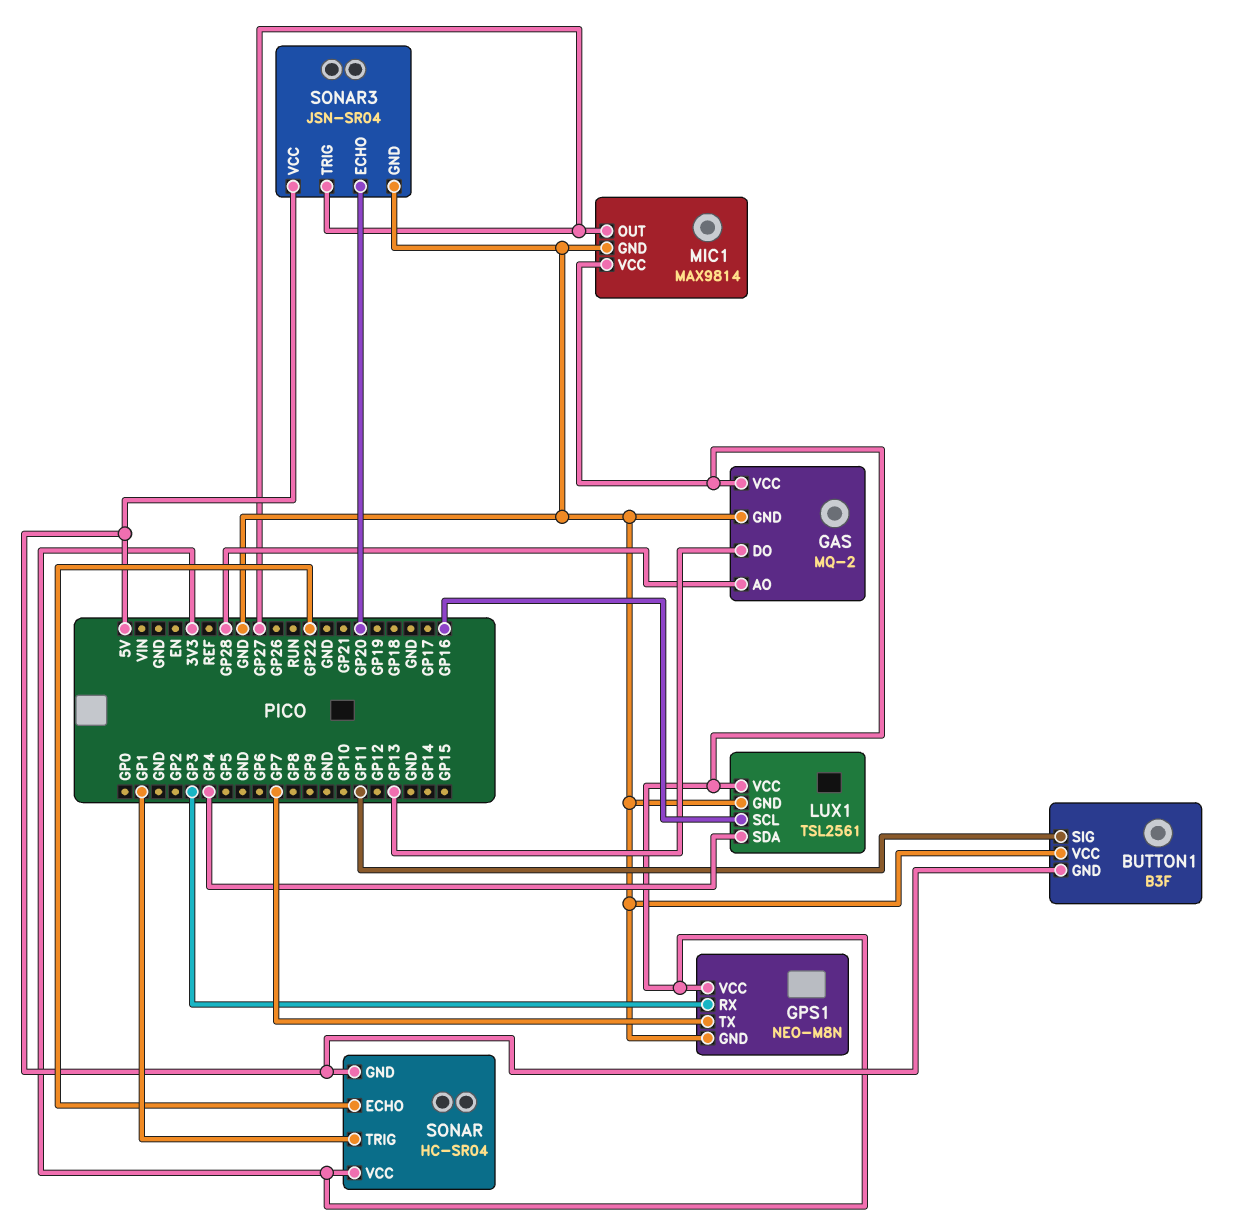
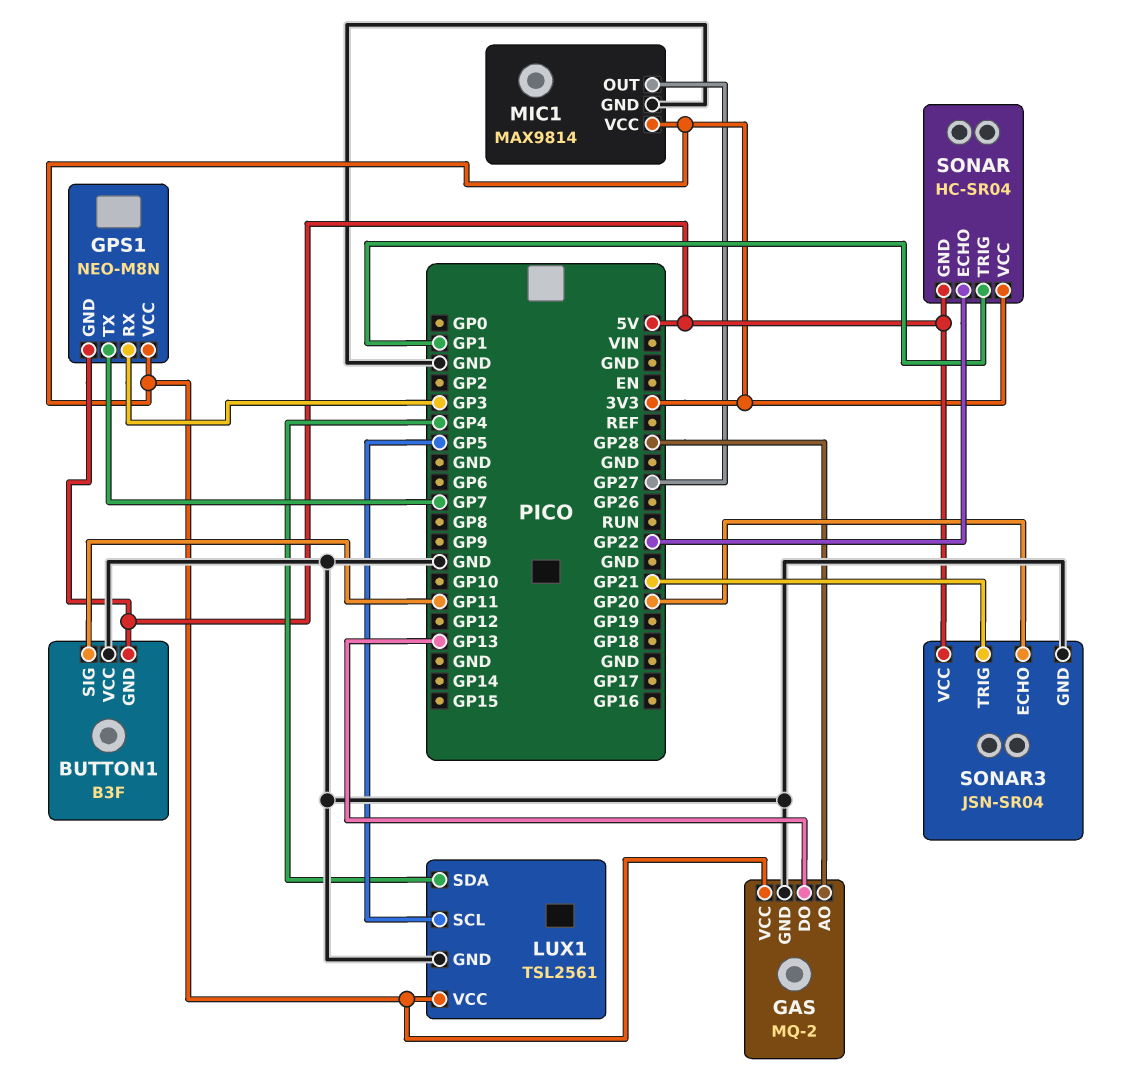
GPS1 pin GND: GND -> 5V
LUX1 pin SCL: GP16 -> GP5
SONAR3 pin TRIG: GP27 -> GP21

